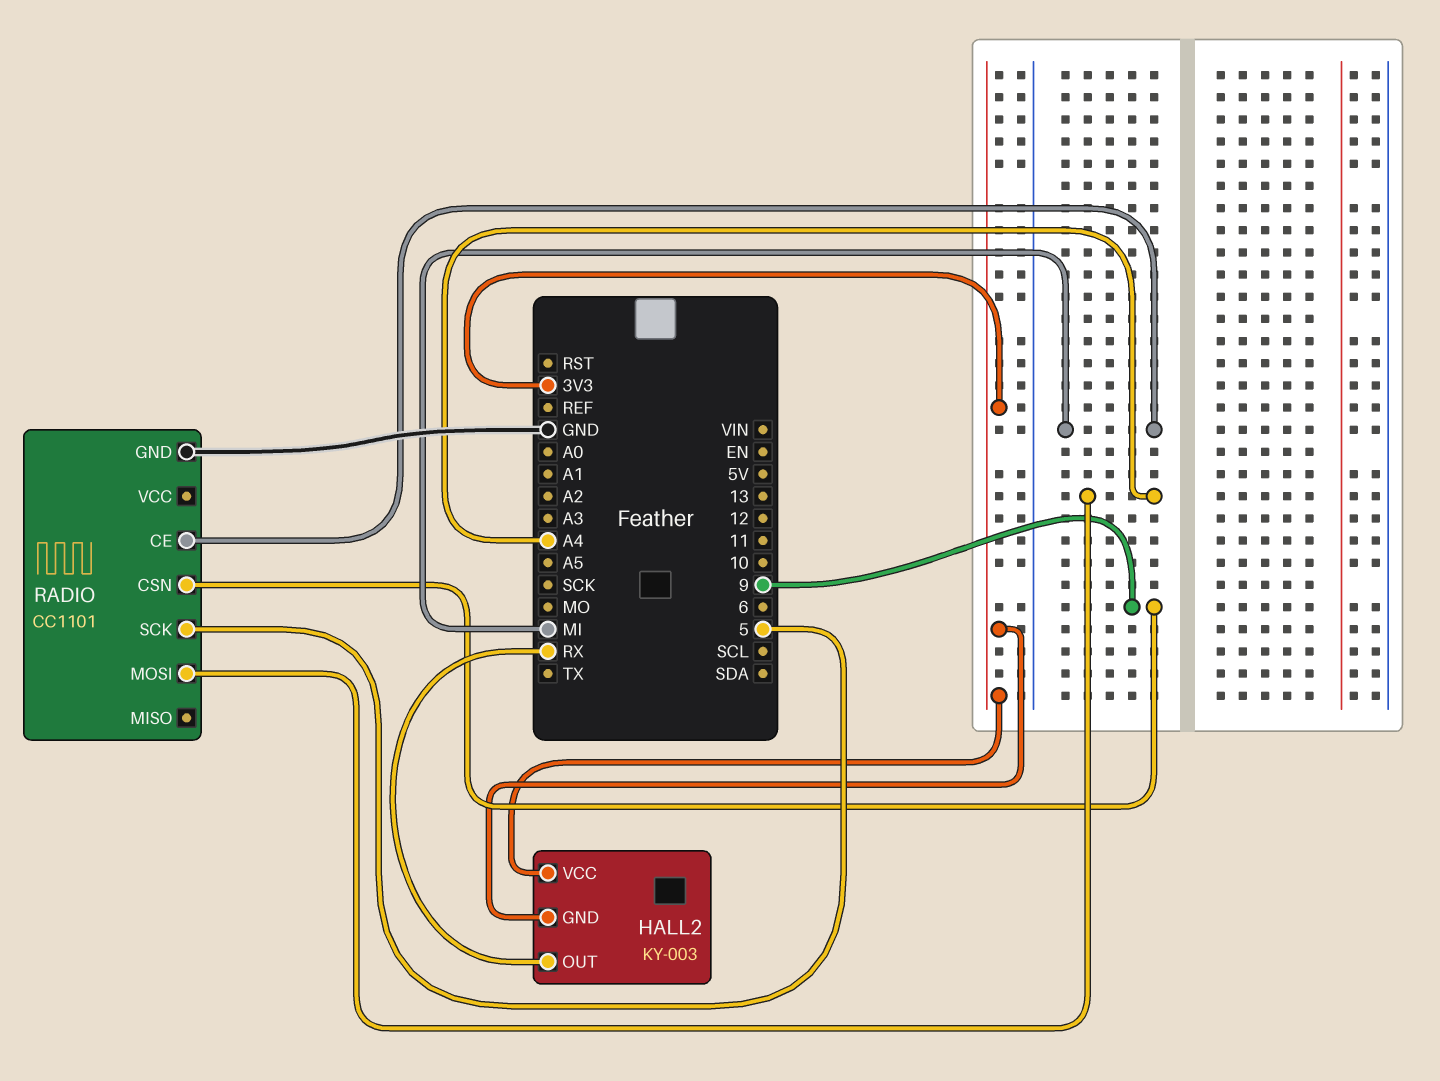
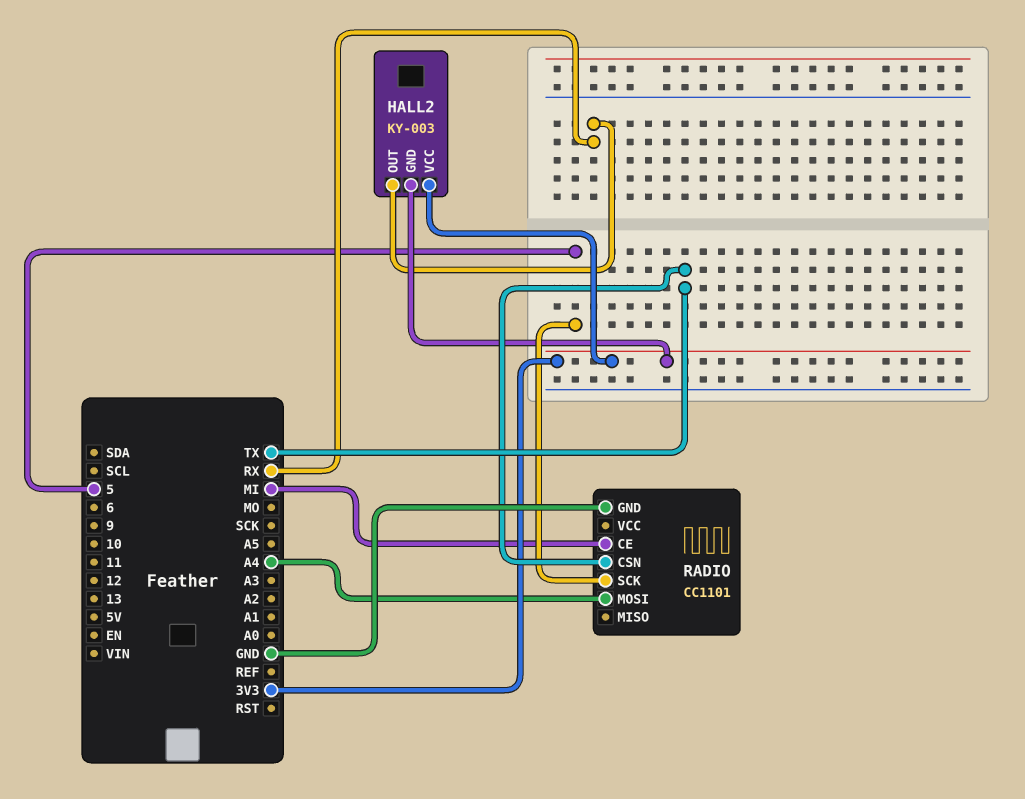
RADIO pin CSN: 9 -> TX

